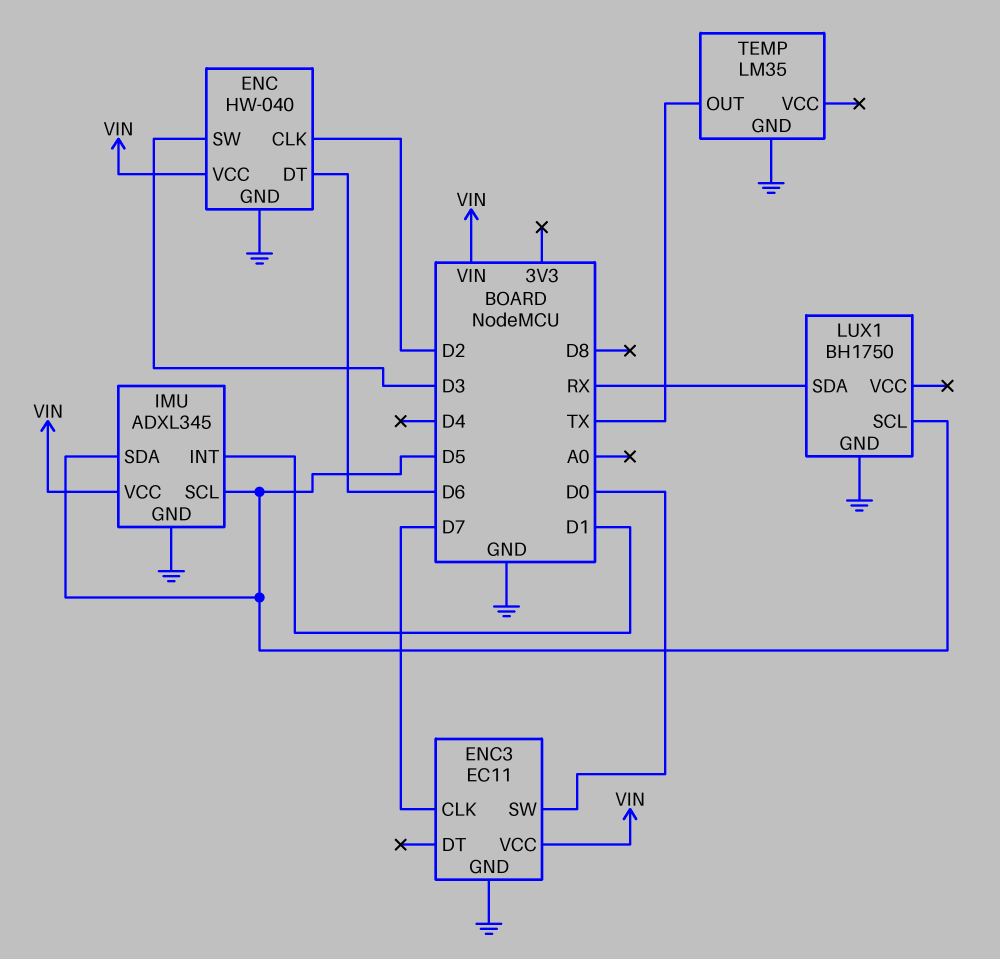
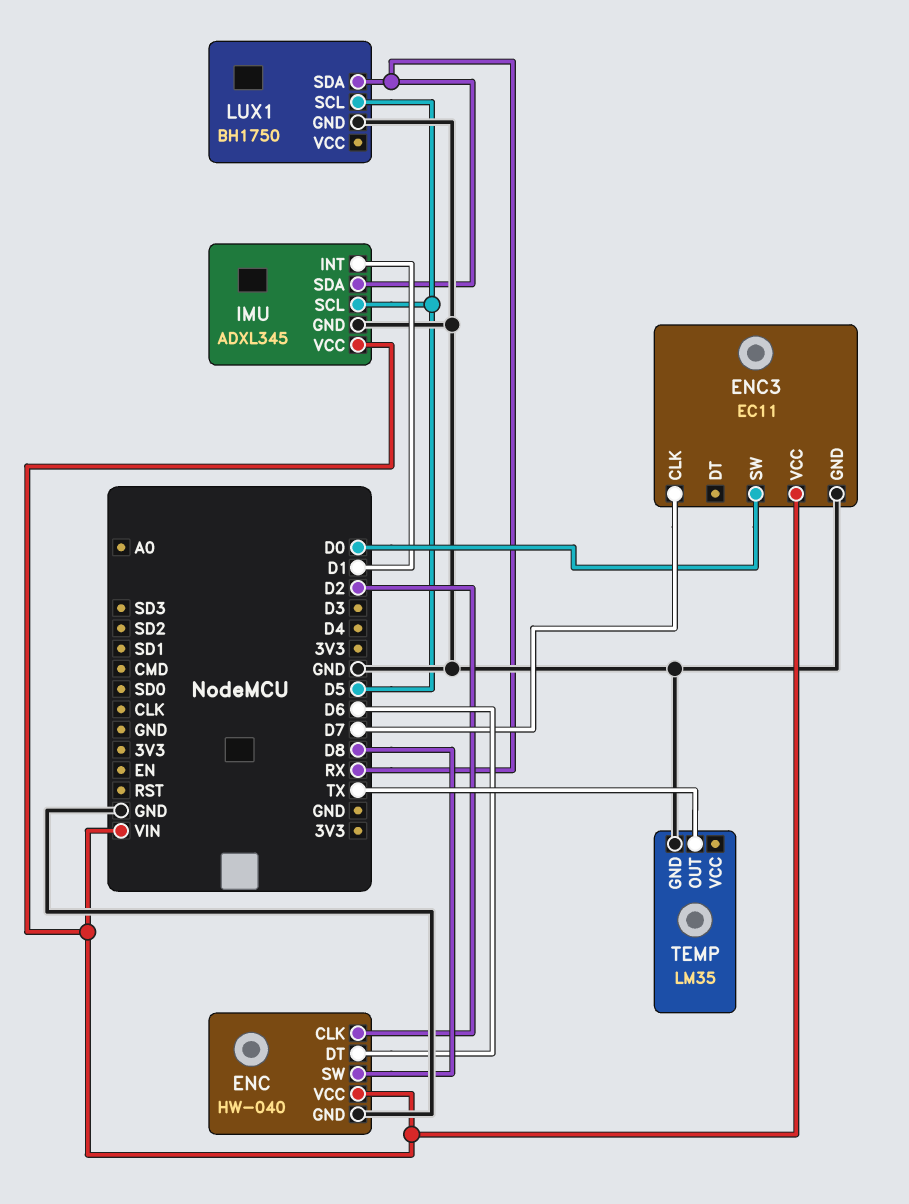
ENC pin SW: D3 -> D8
IMU pin SDA: D5 -> RX

